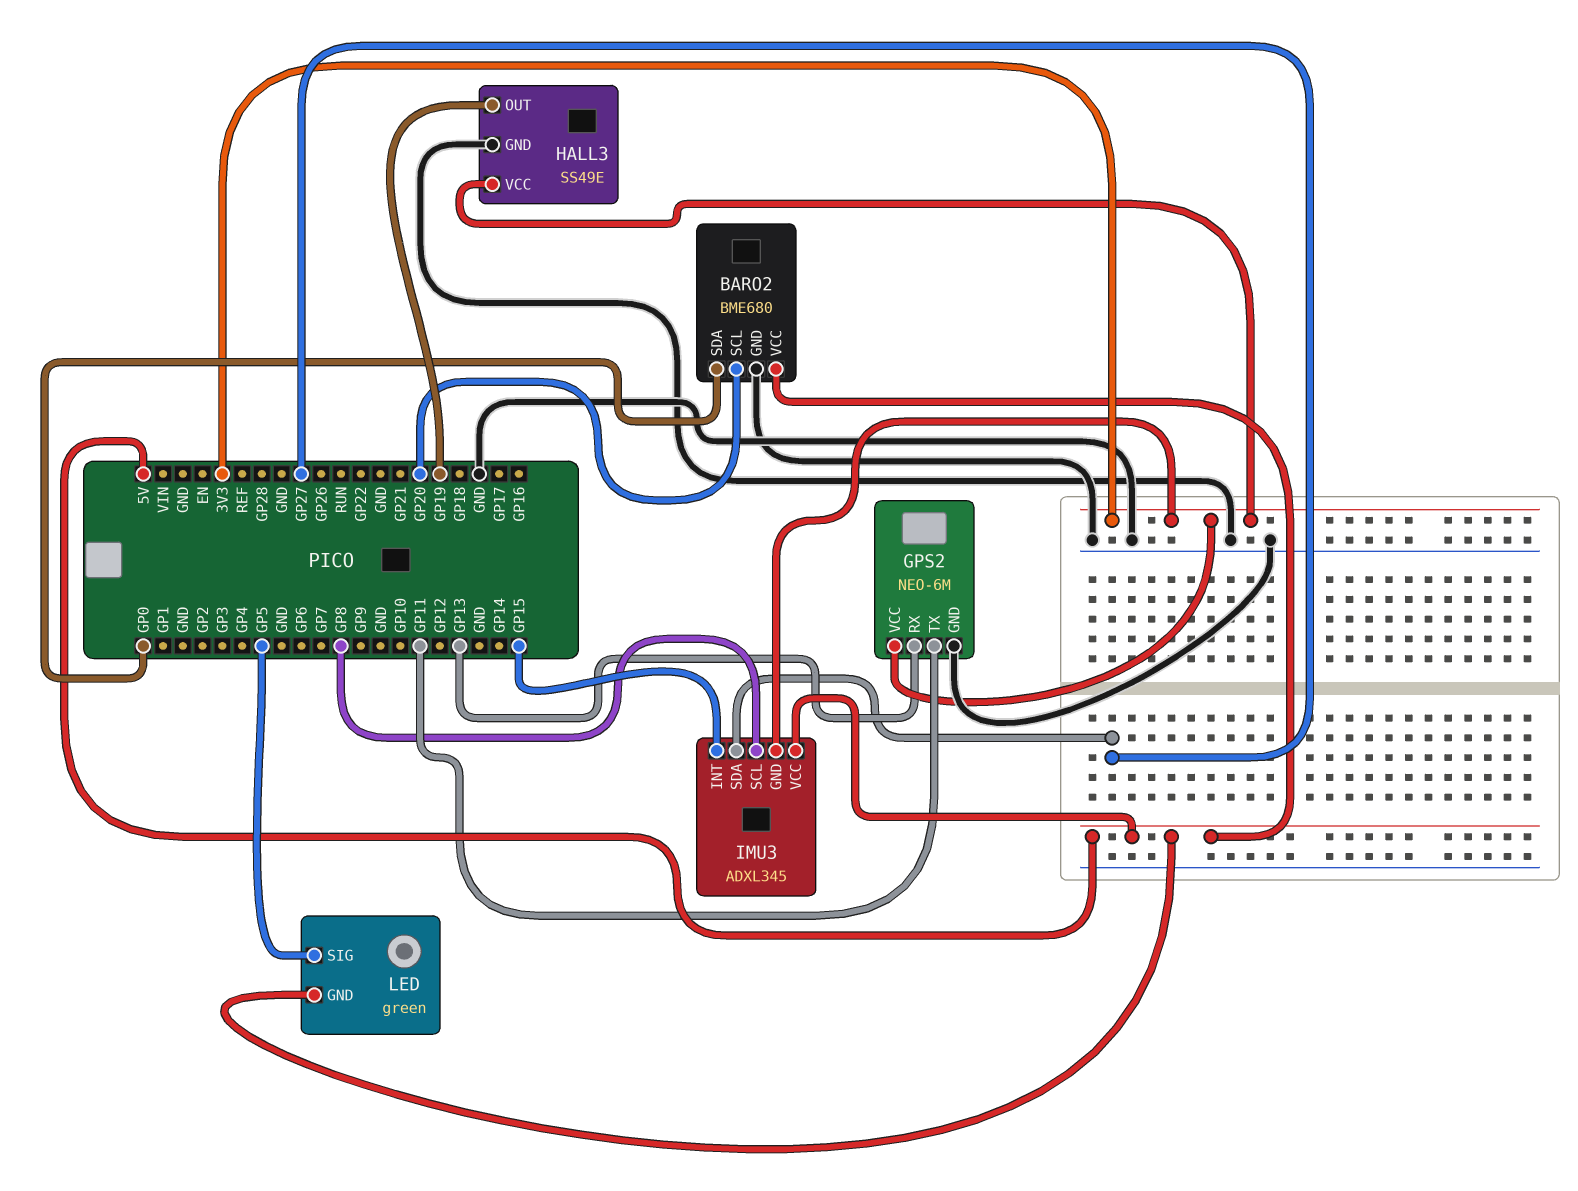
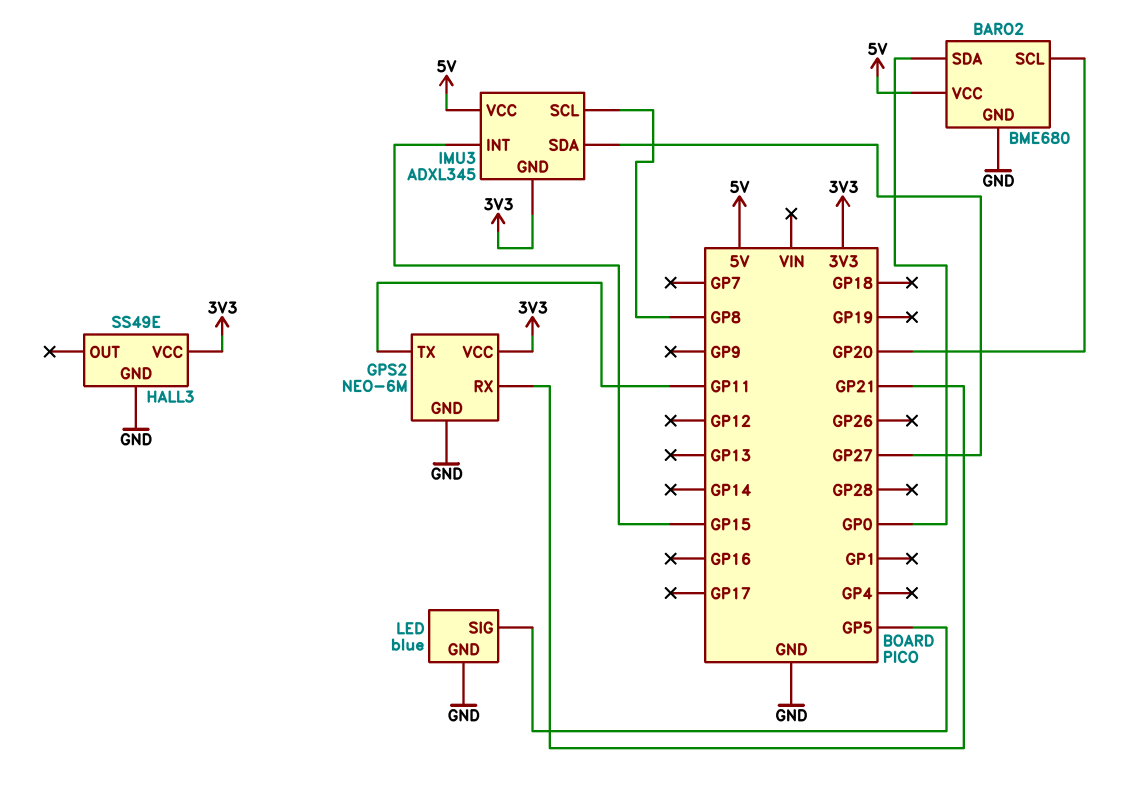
GPS2 pin RX: GP13 -> GP21
HALL3 pin OUT: GP19 -> none
LED: green -> blue
LED pin GND: 5V -> GND

